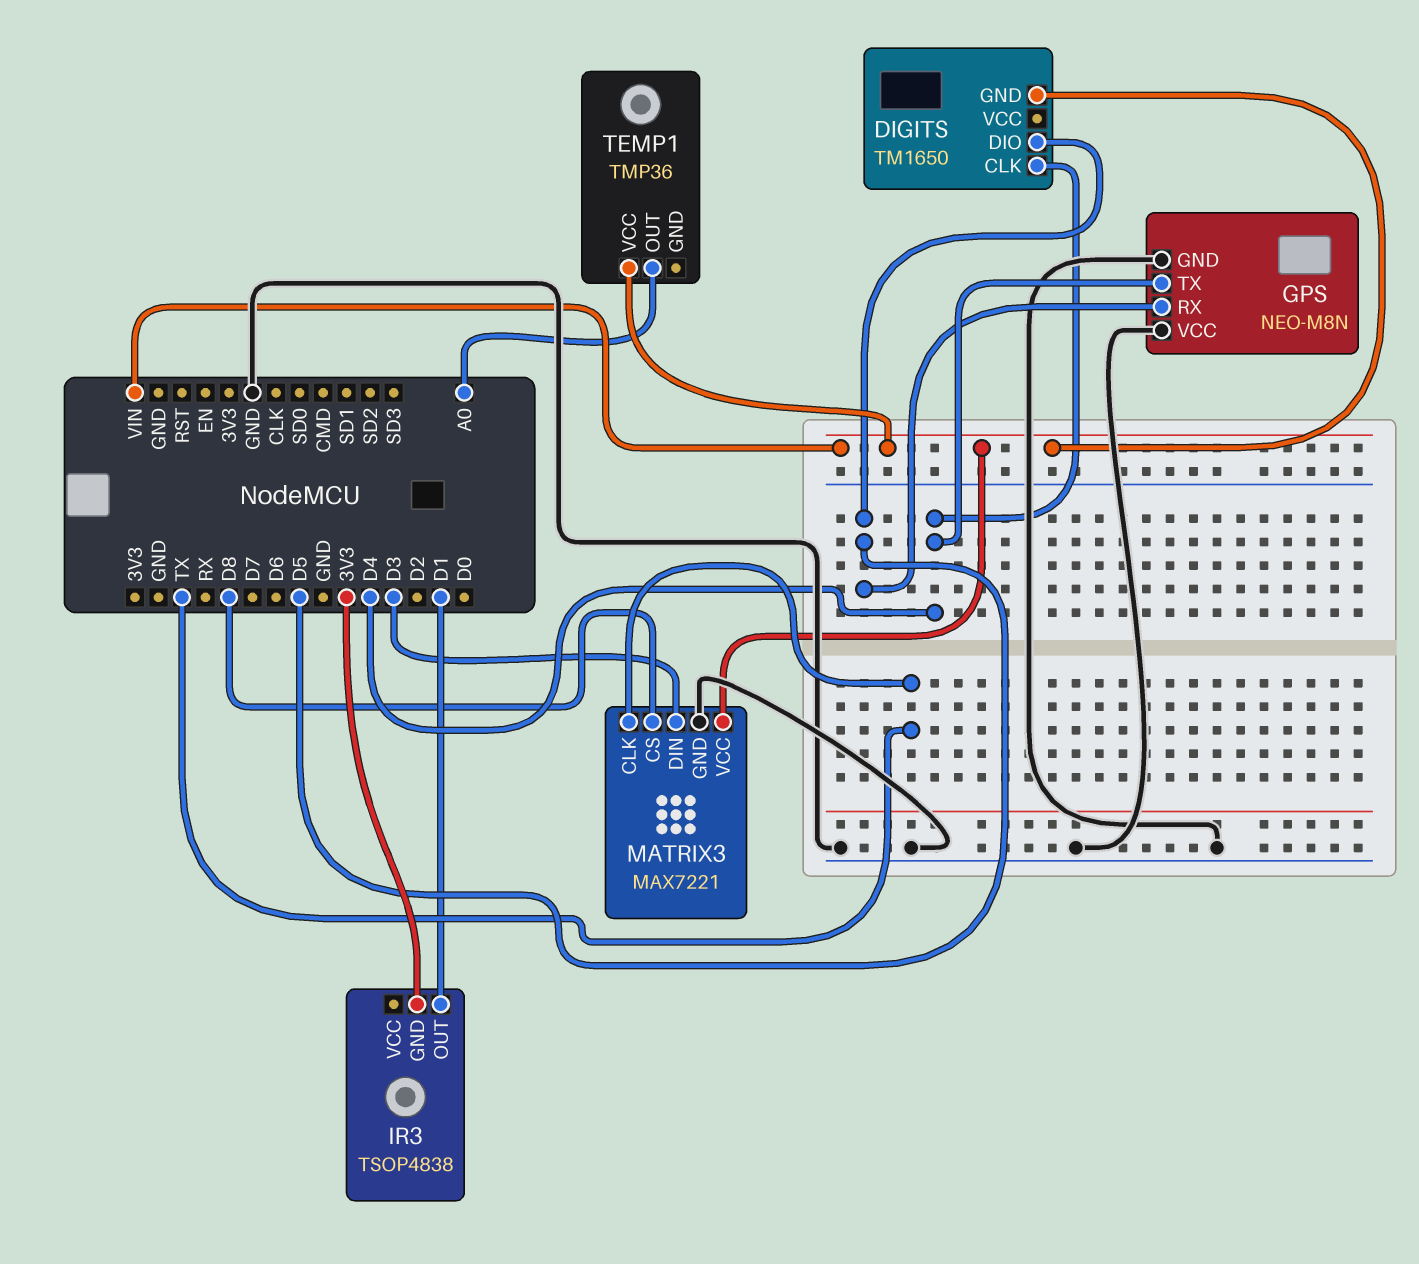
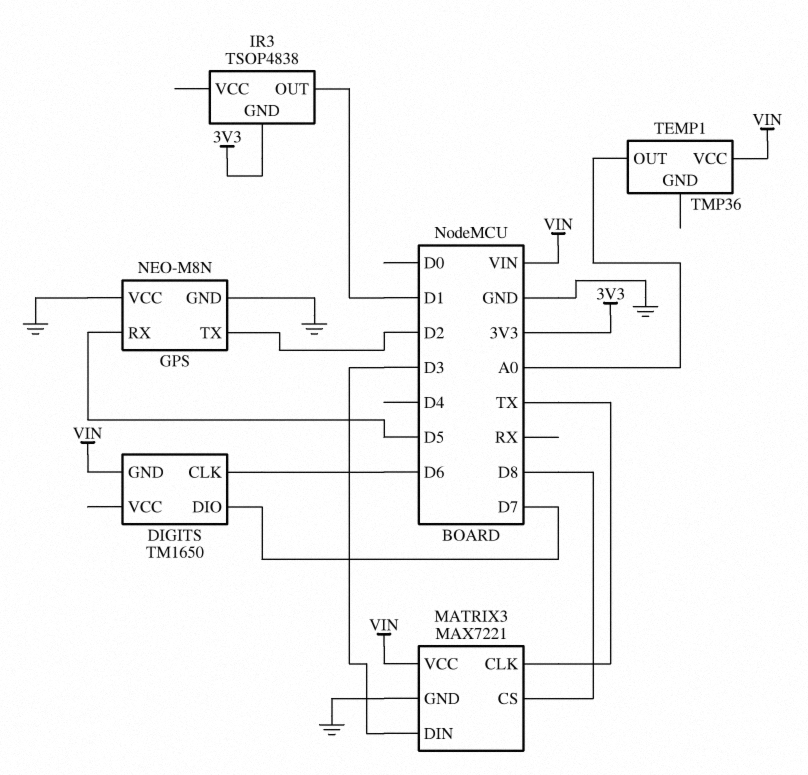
DIGITS pin CLK: D4 -> D6
DIGITS pin DIO: D5 -> D7
GPS pin TX: D4 -> D2

